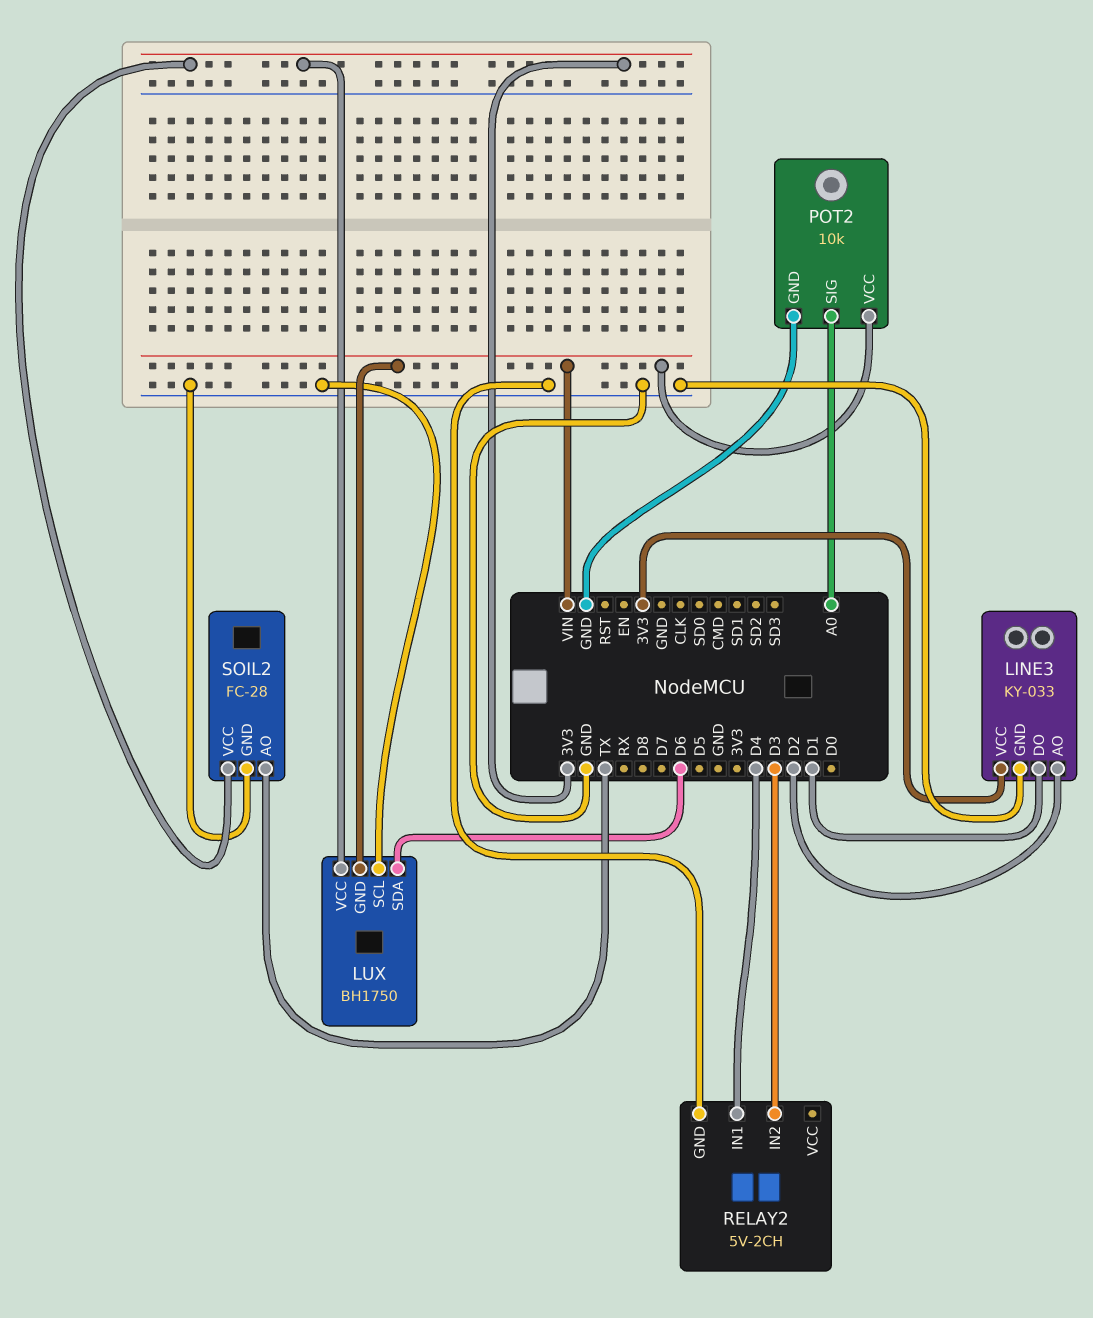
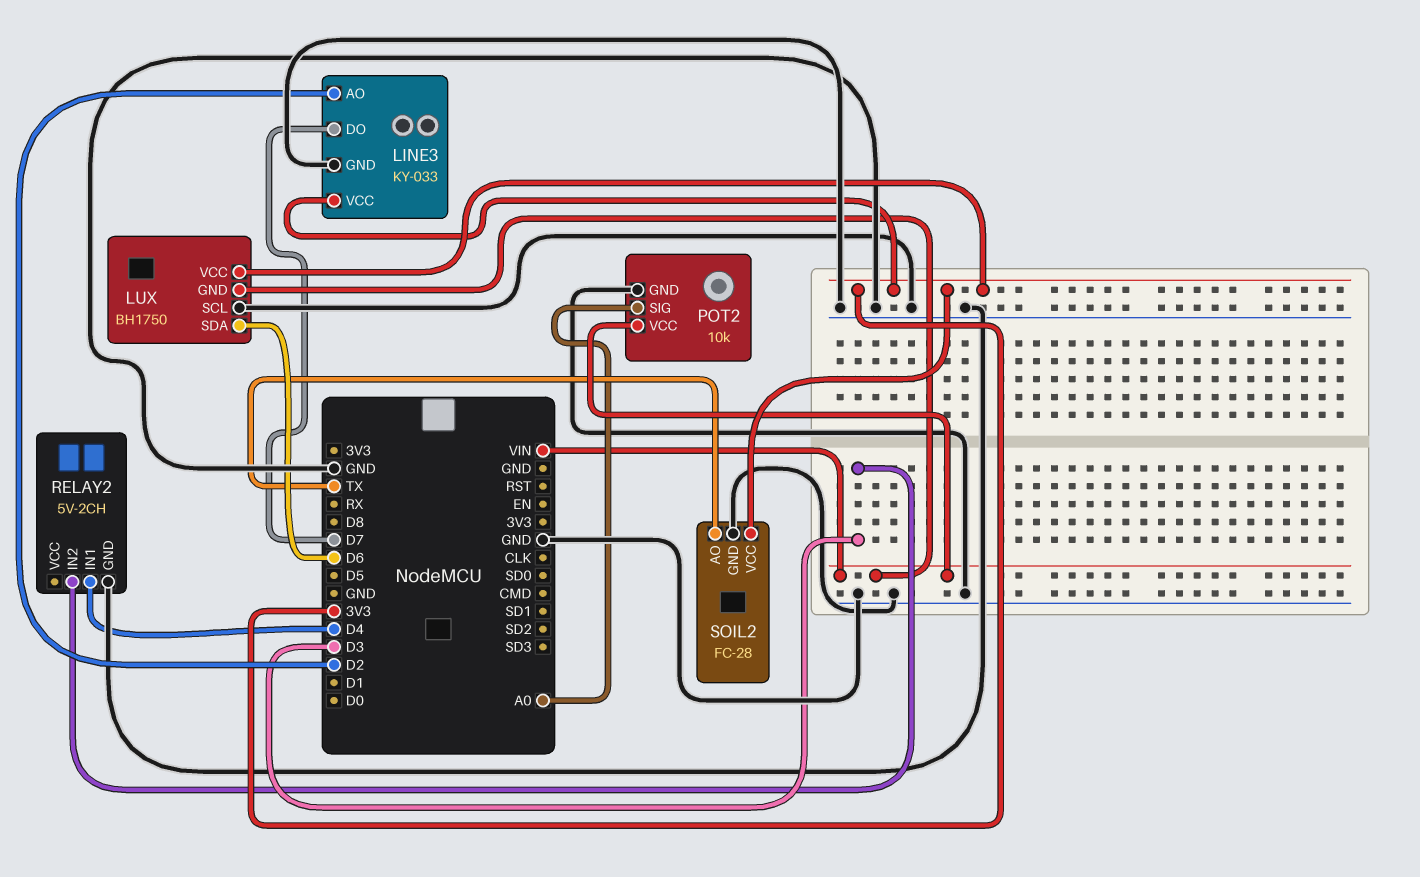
LINE3 pin DO: D1 -> D7

